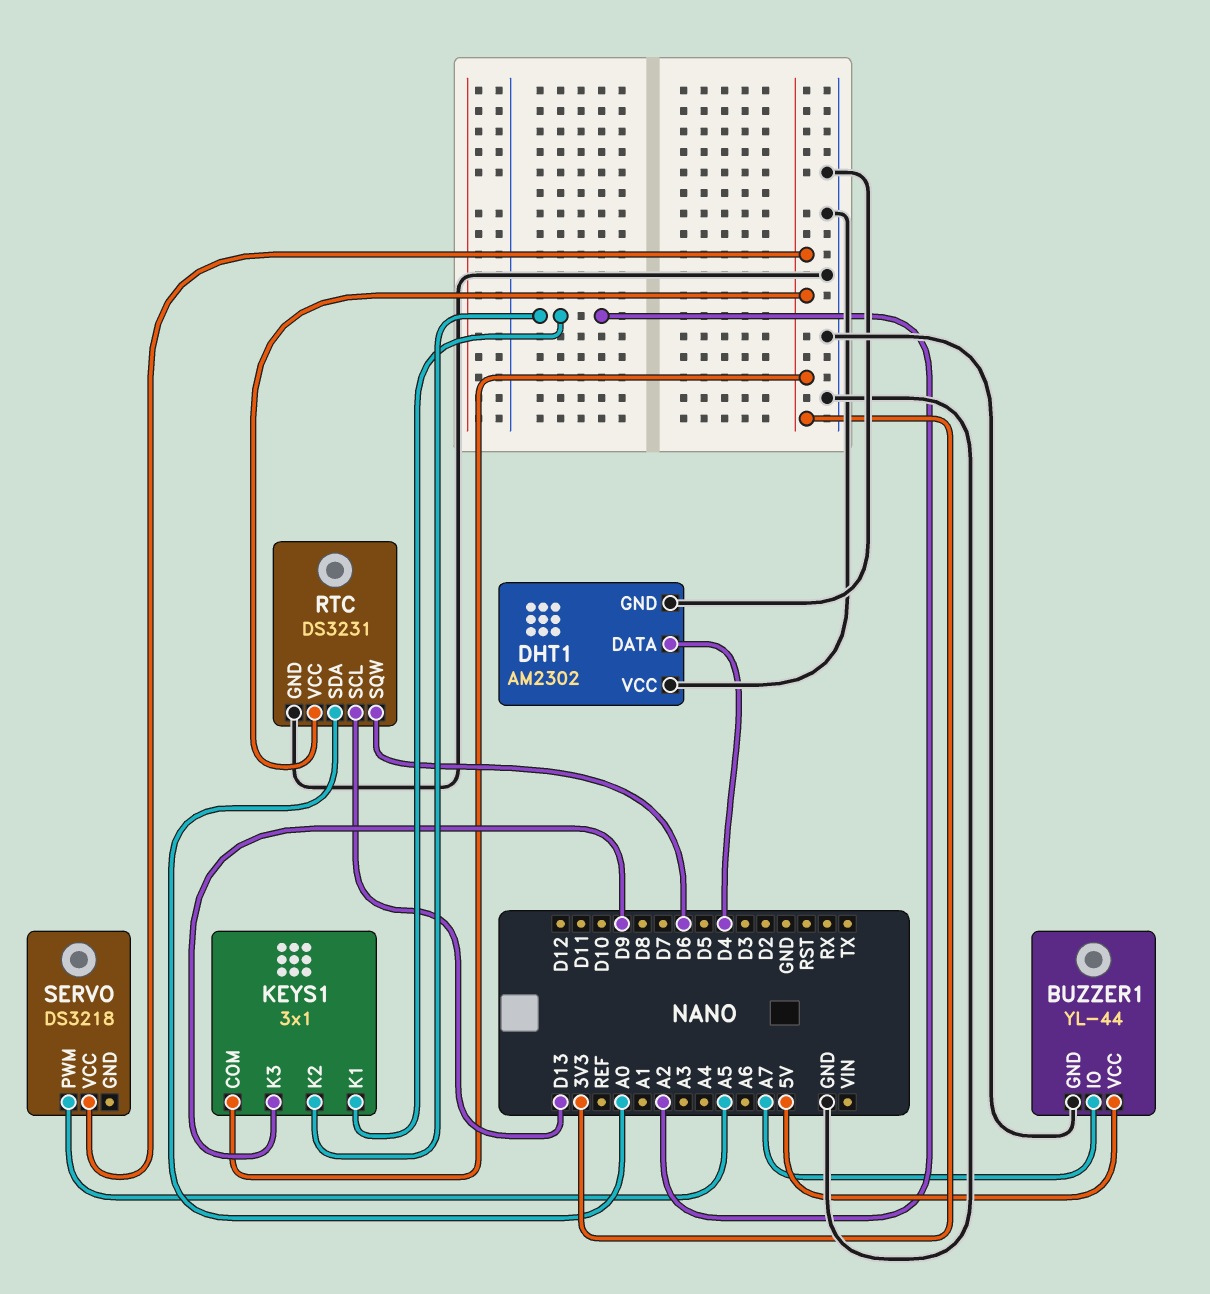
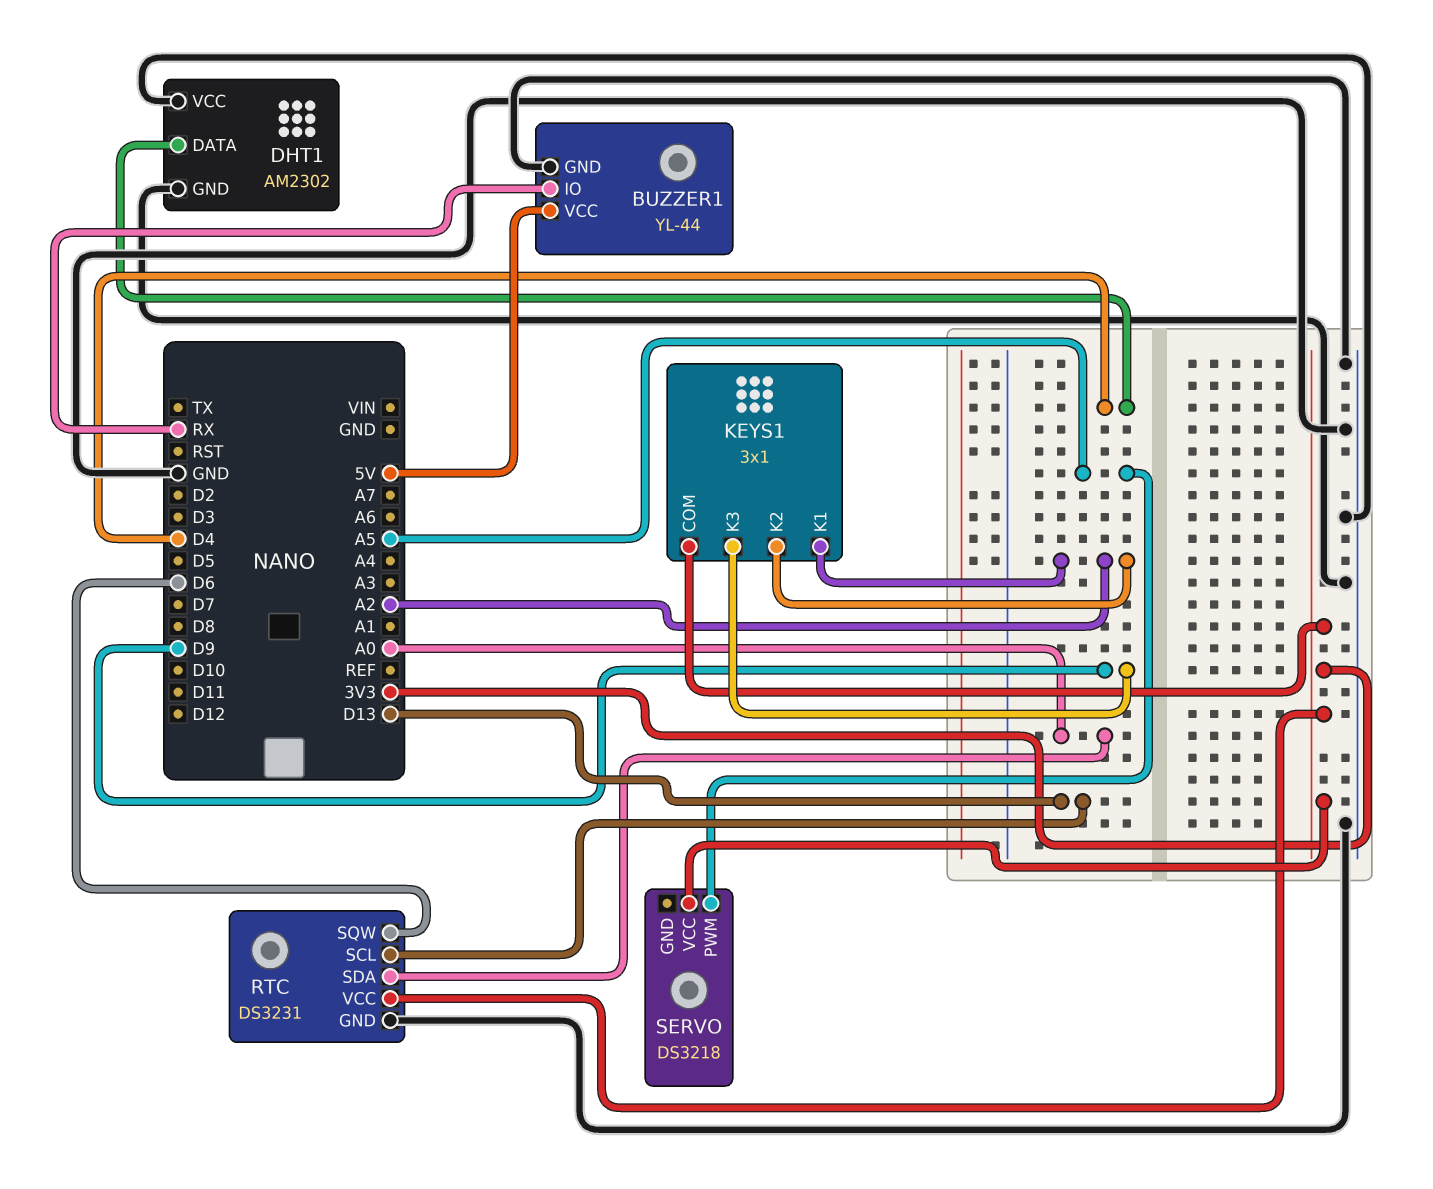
BUZZER1 pin IO: A7 -> RX

